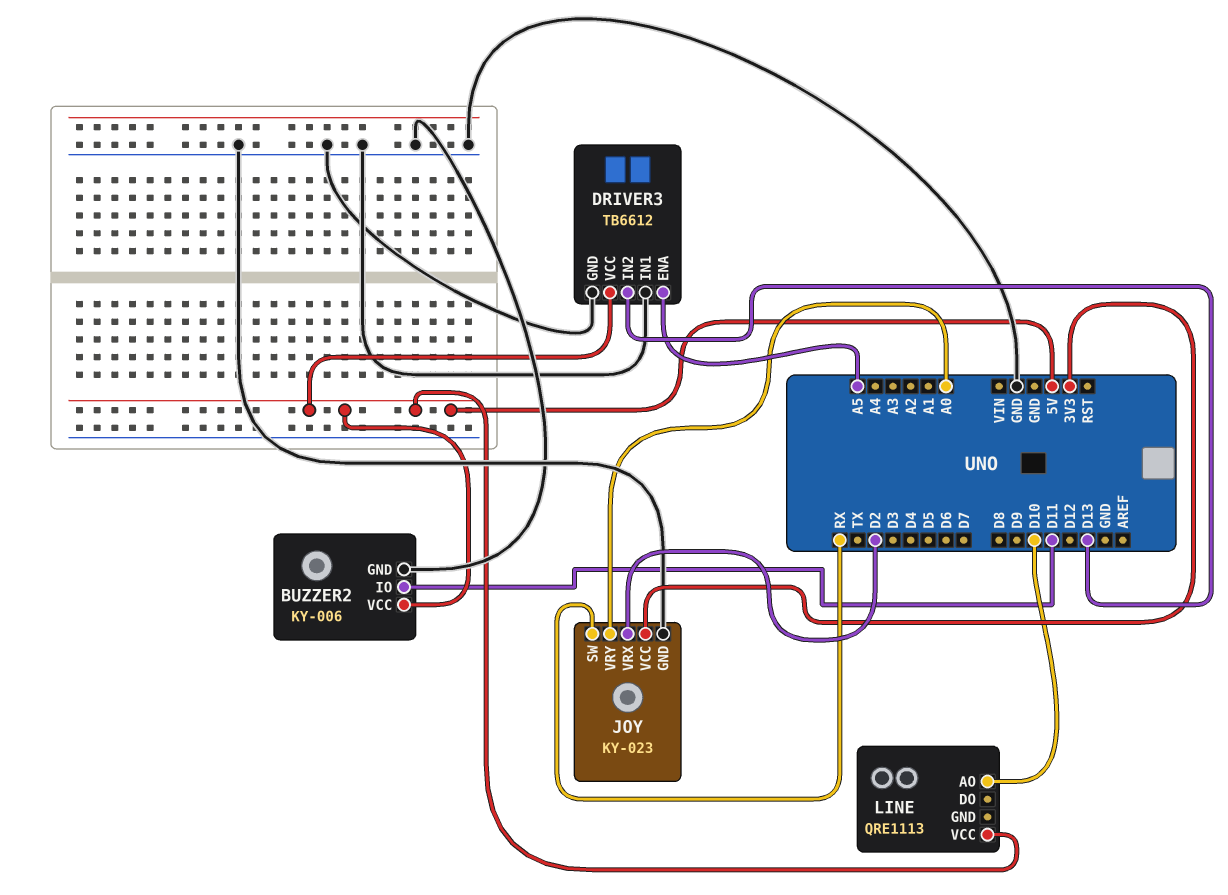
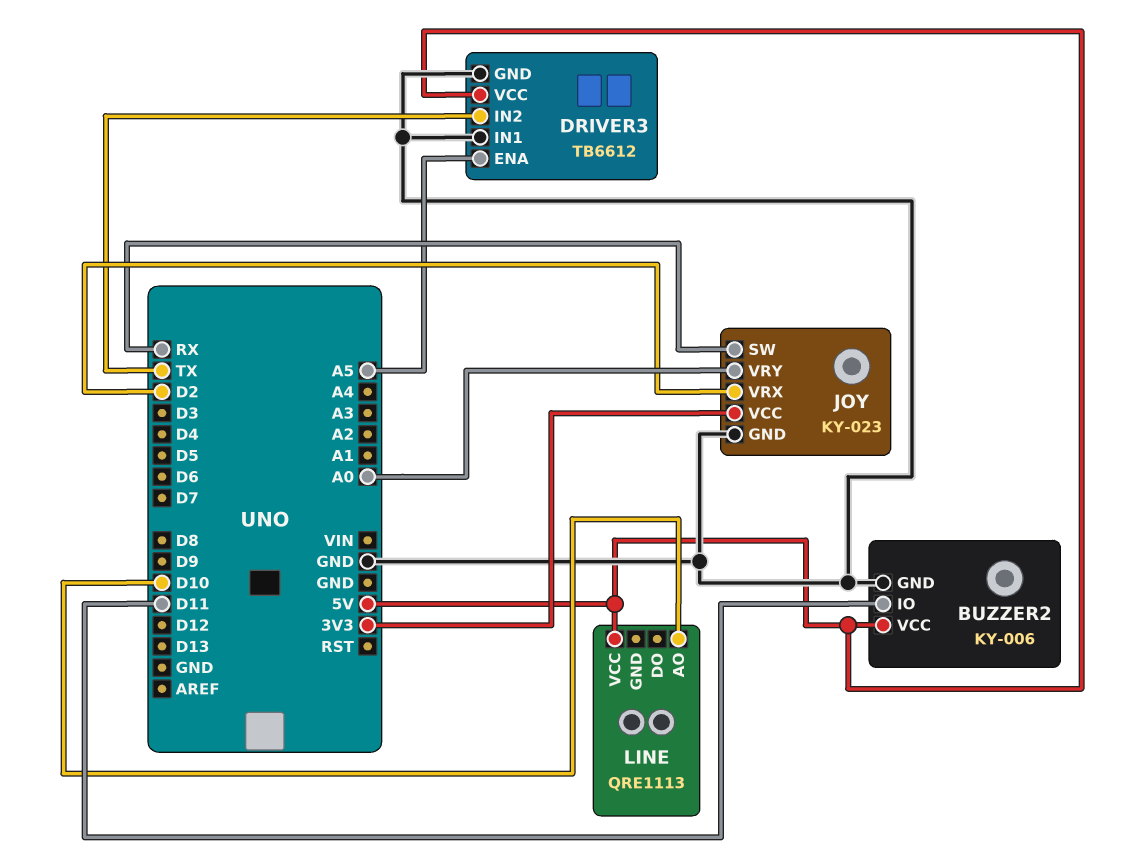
DRIVER3 pin IN2: D13 -> TX

